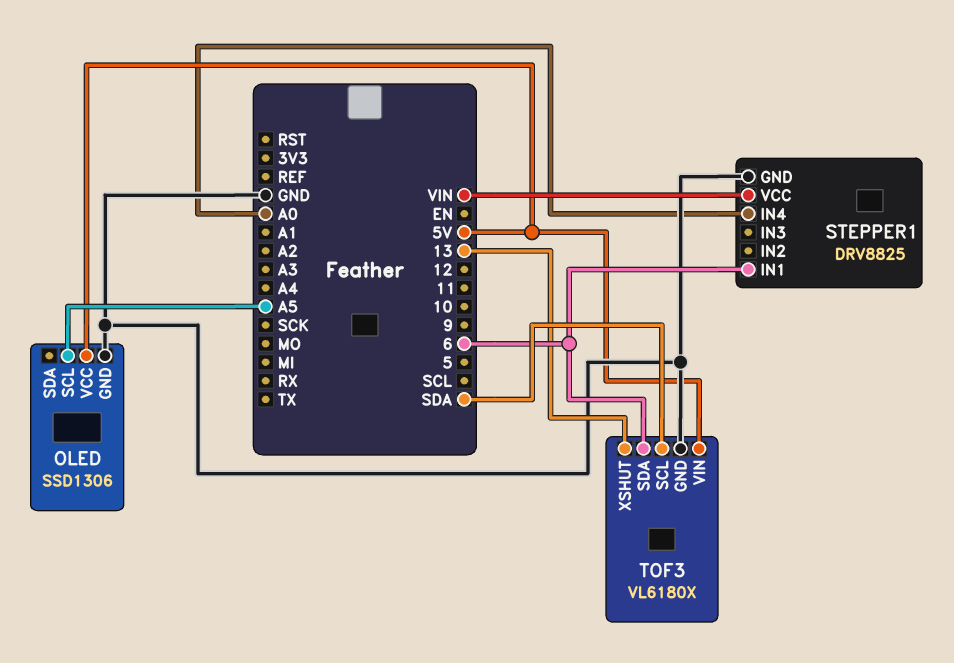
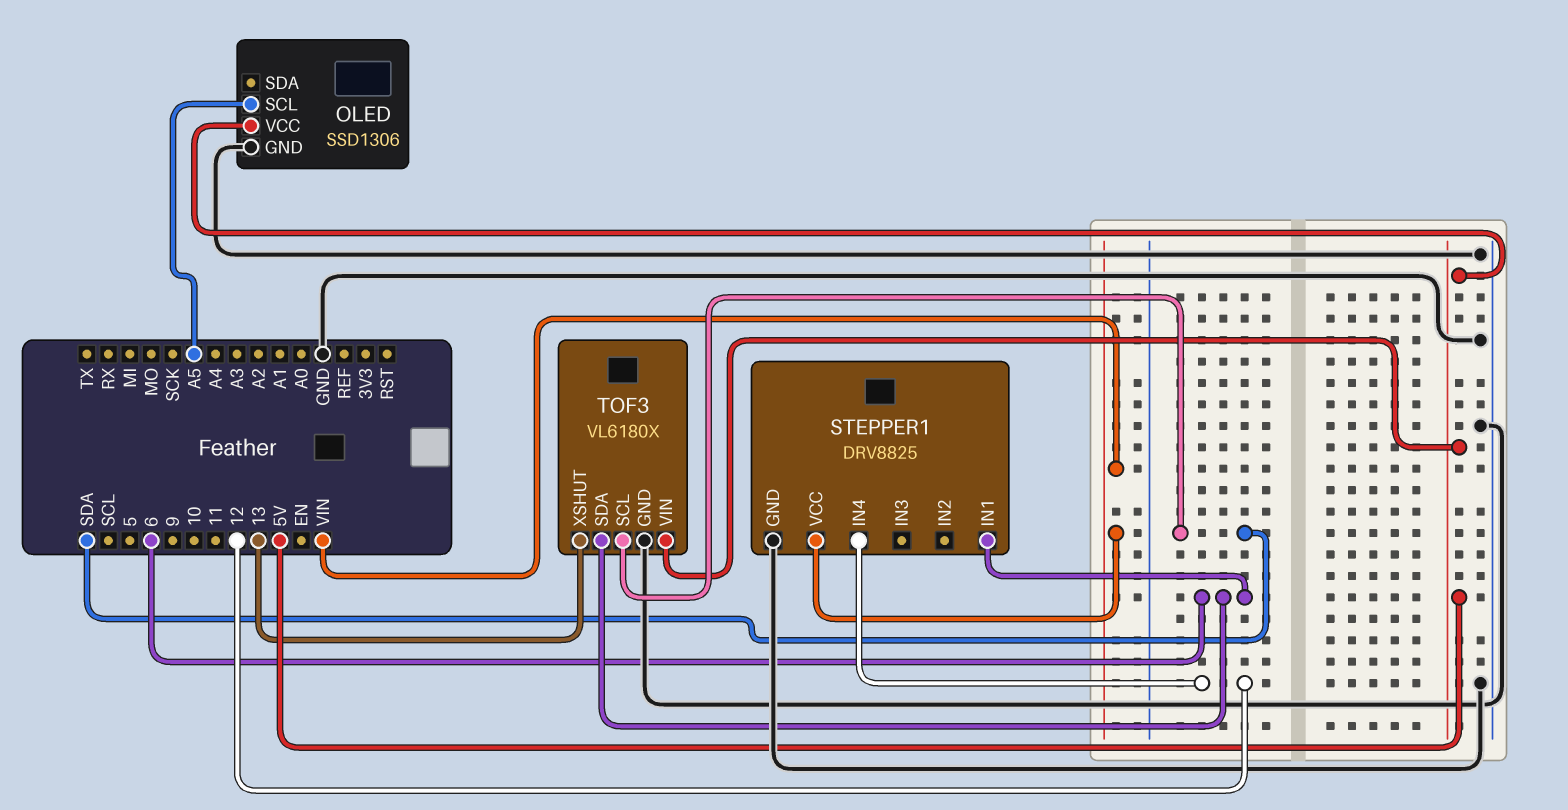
STEPPER1 pin IN4: A0 -> 12

